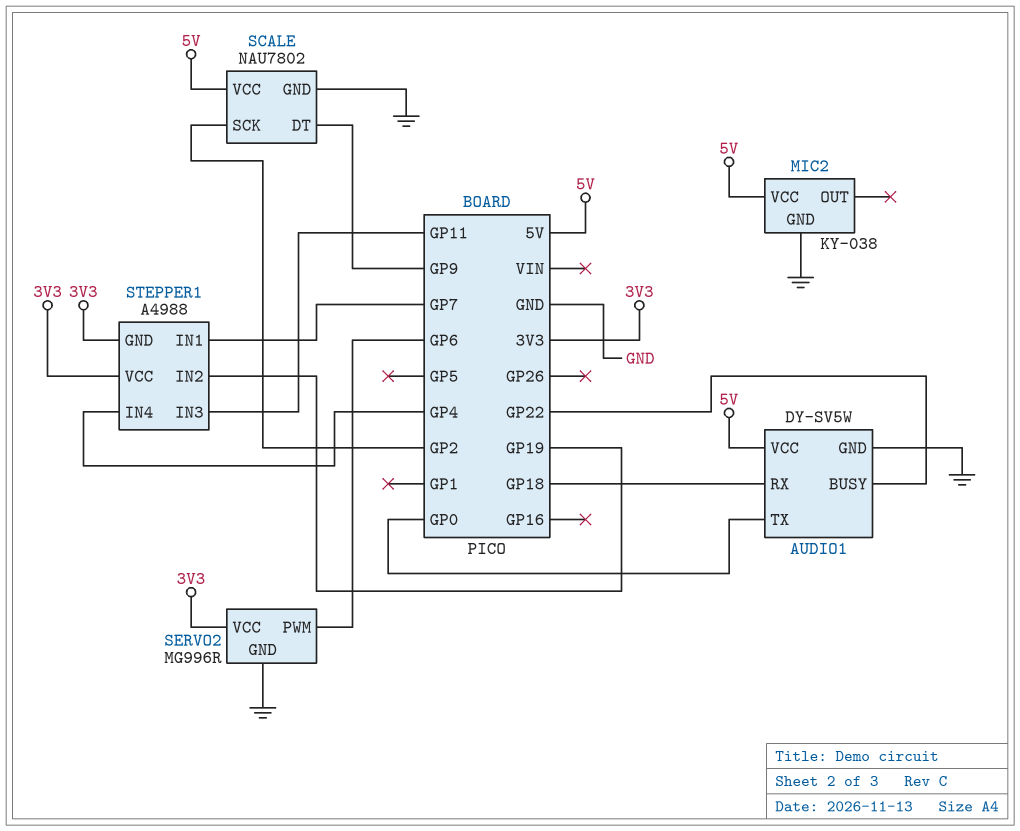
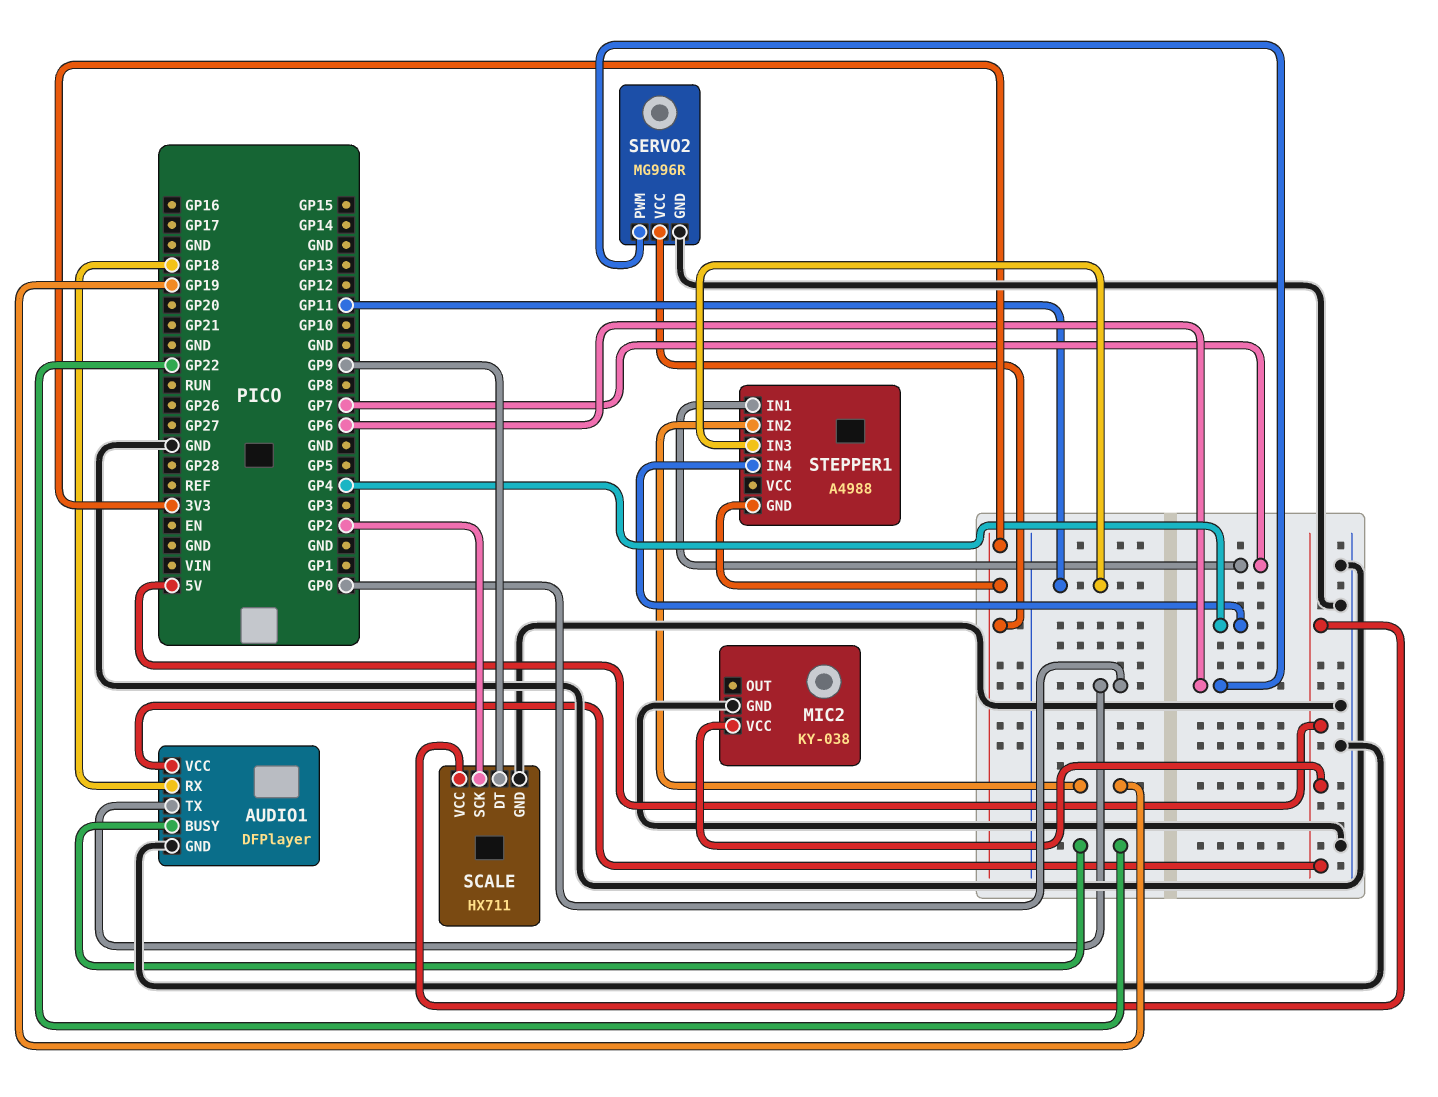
AUDIO1: DY-SV5W -> DFPlayer
SCALE: NAU7802 -> HX711
STEPPER1 pin VCC: 3V3 -> none

